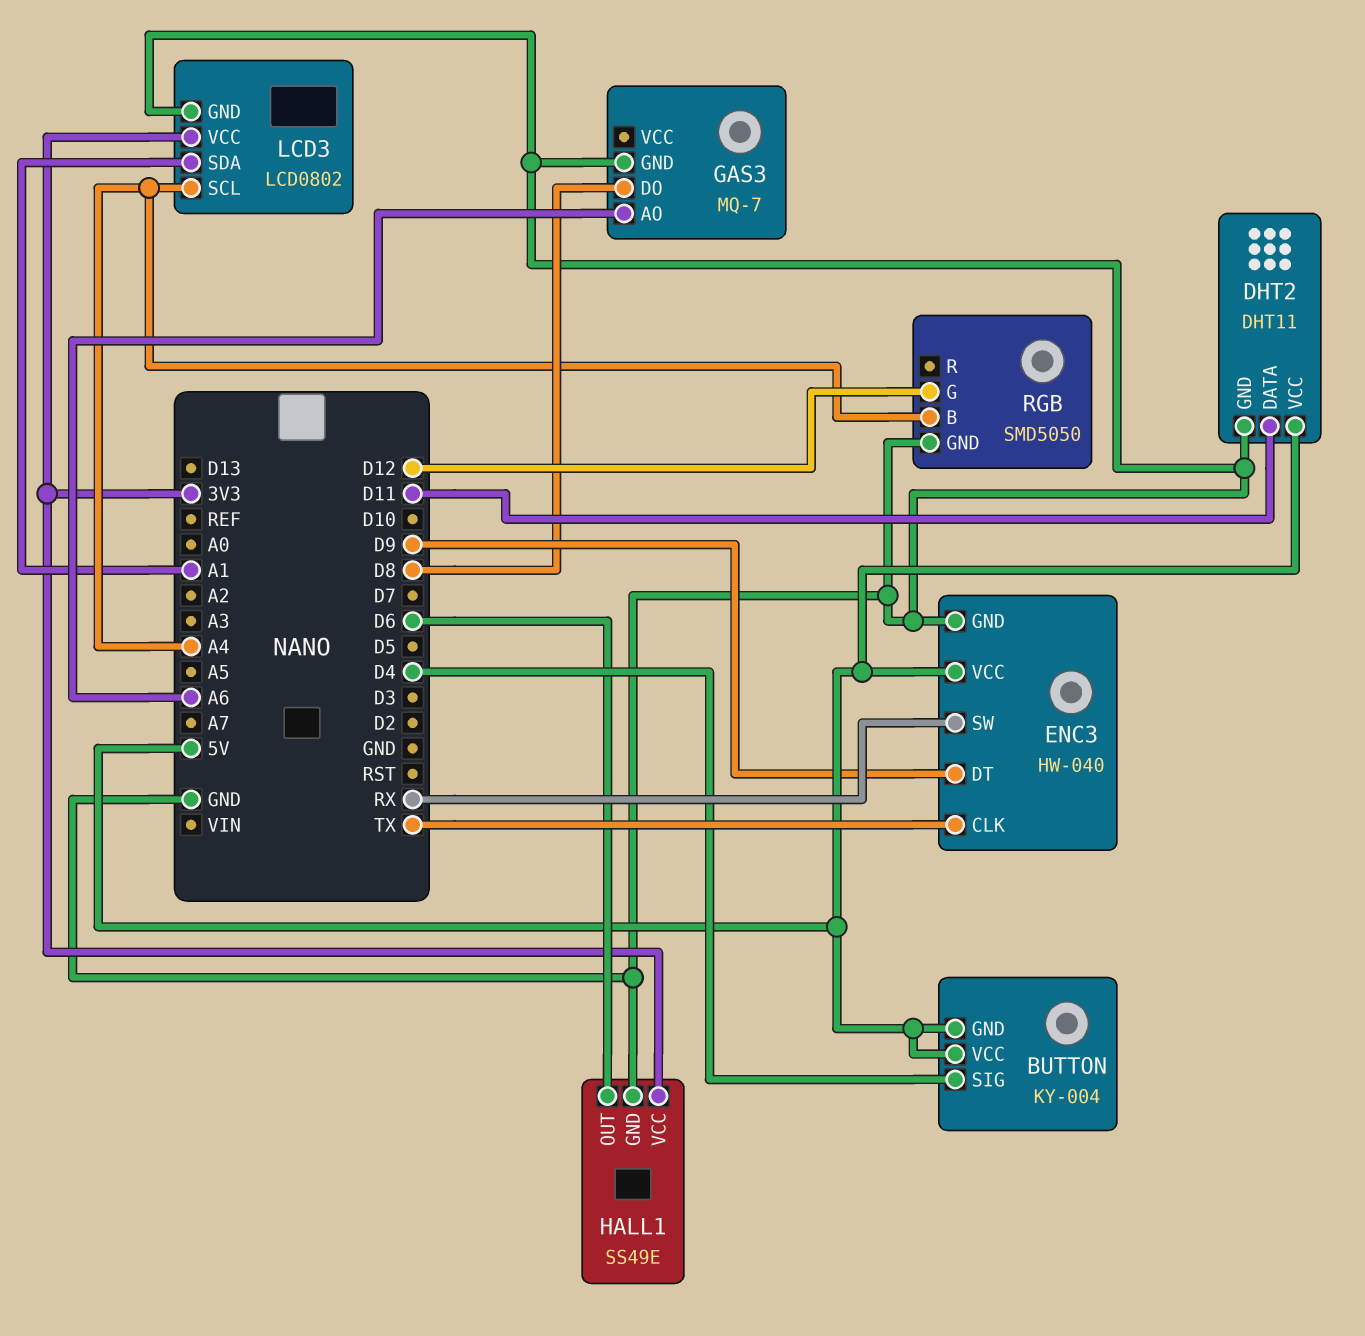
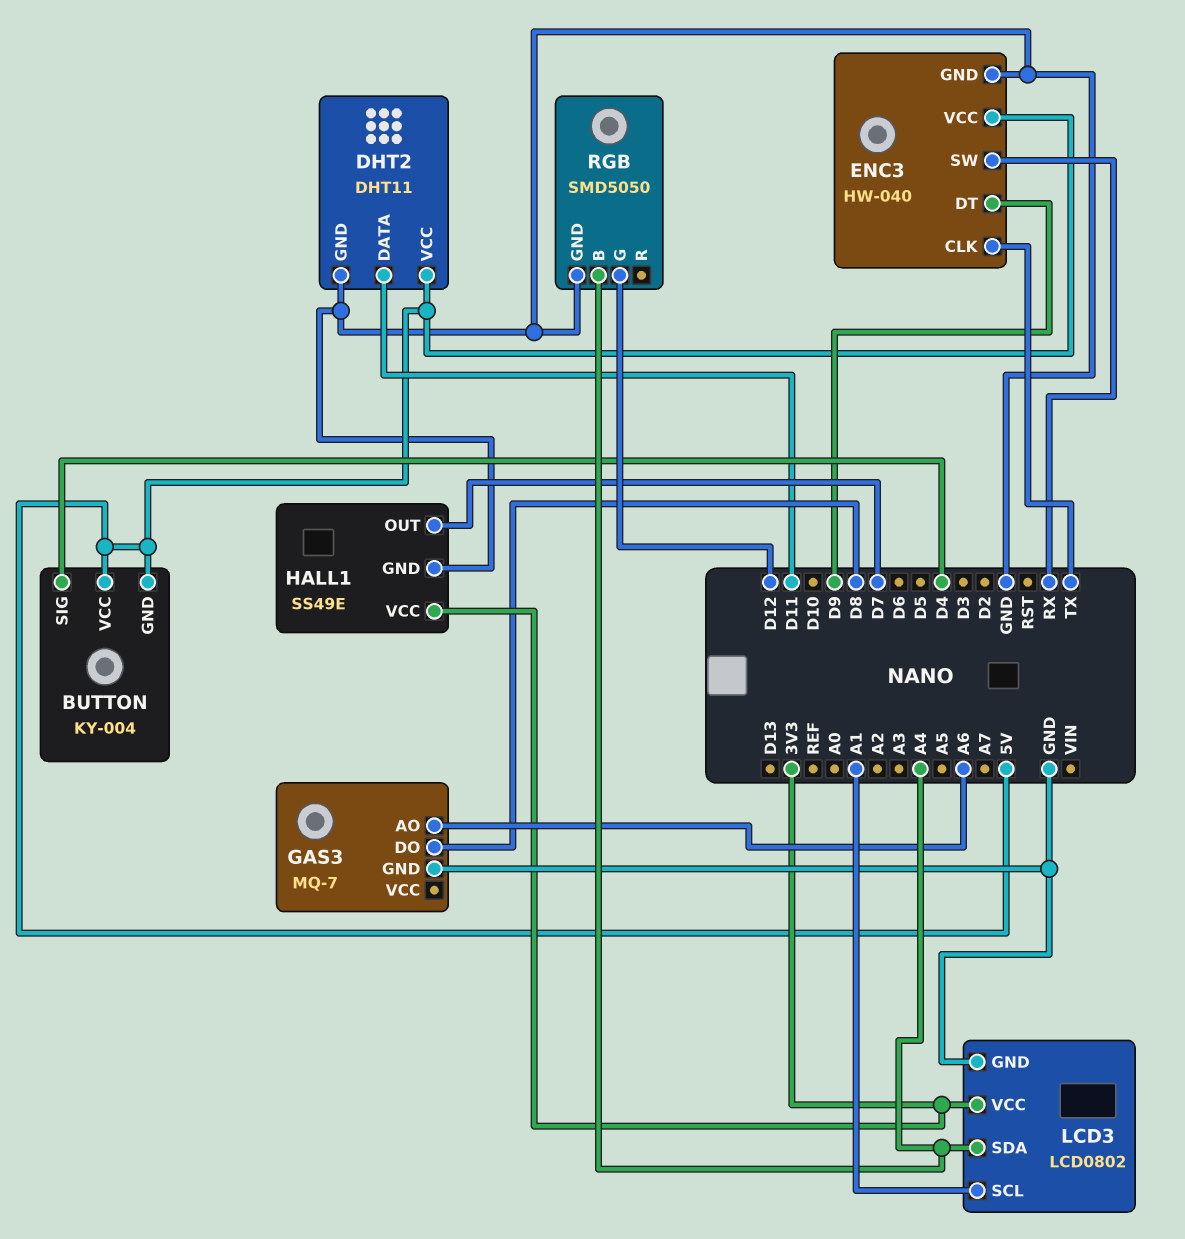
HALL1 pin OUT: D6 -> D7
LCD3 pin SCL: A4 -> A1
LCD3 pin SDA: A1 -> A4

